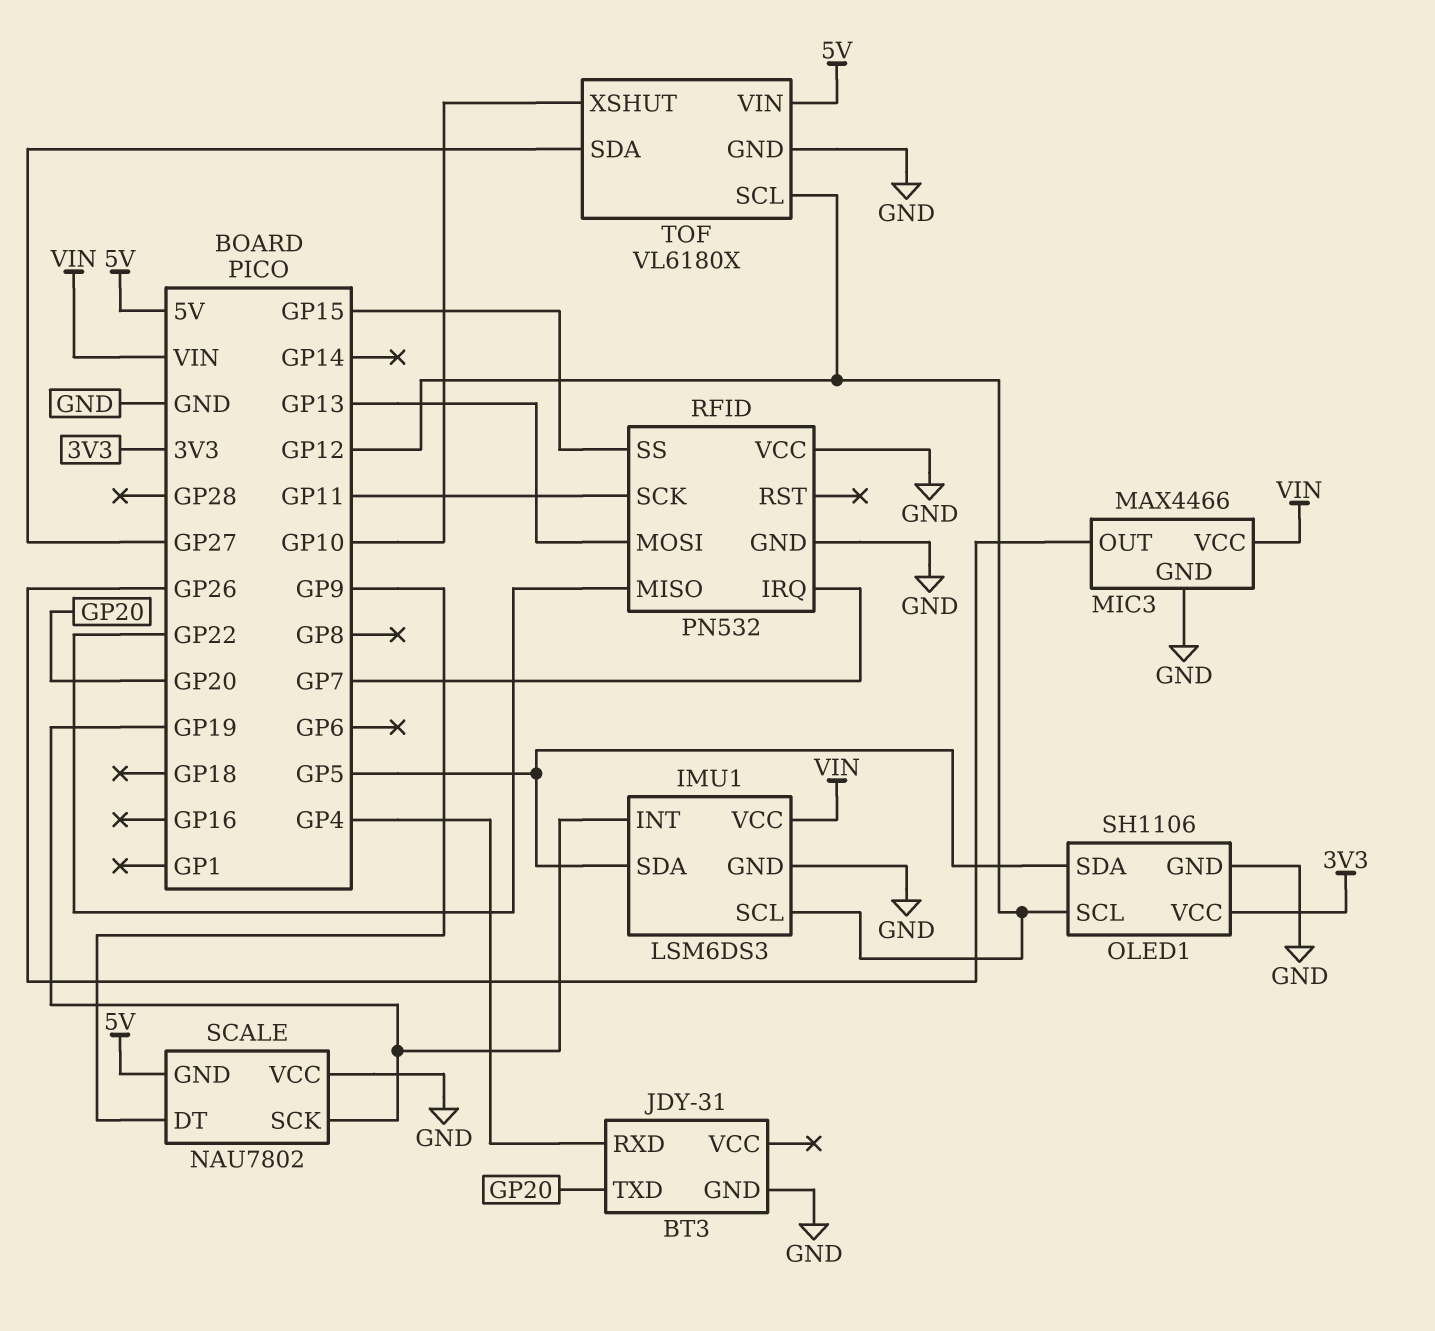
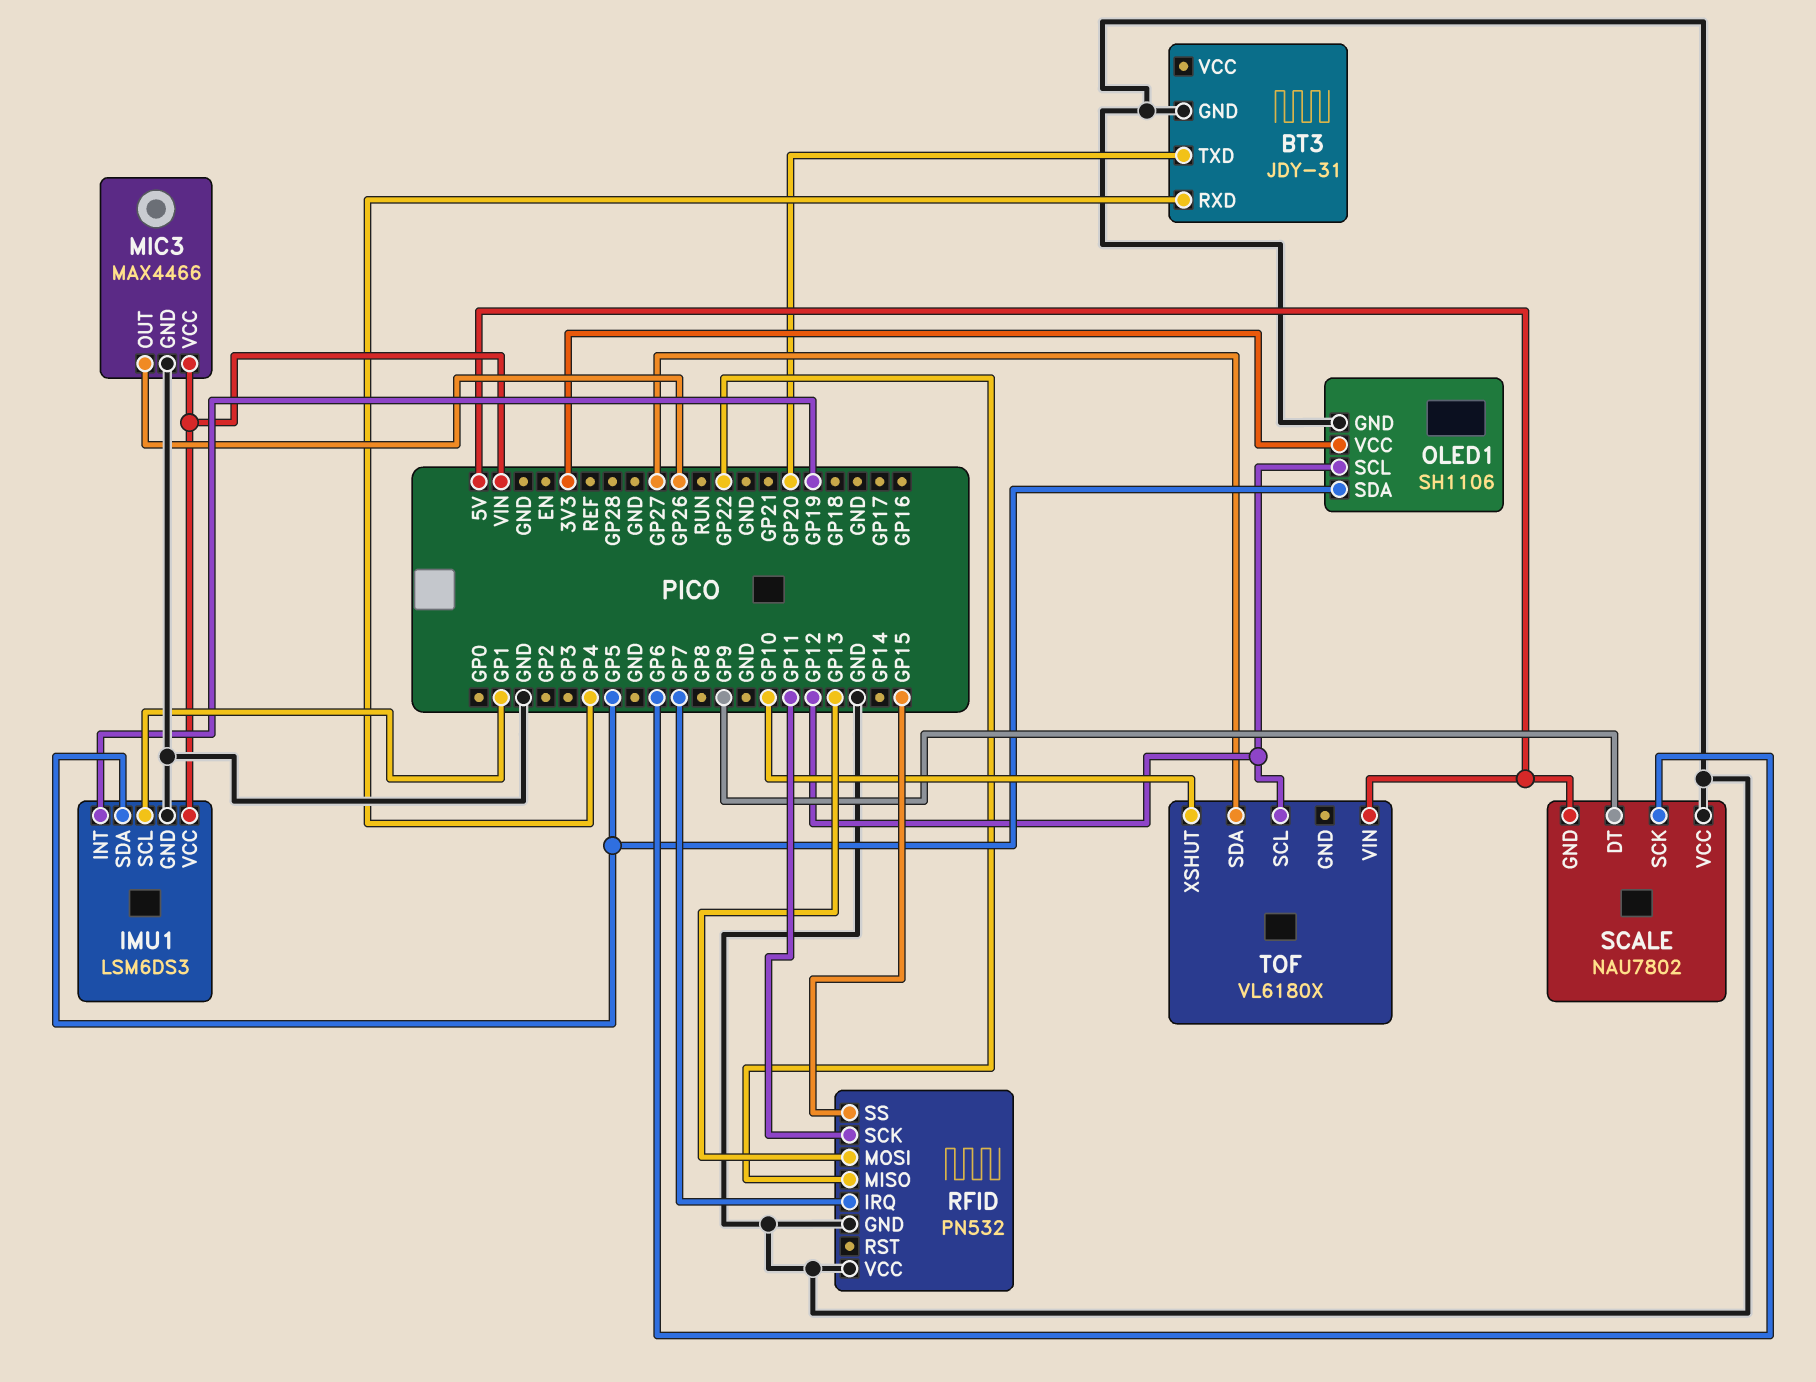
IMU1 pin SCL: GP12 -> GP1
SCALE pin SCK: GP19 -> GP6
TOF pin GND: GND -> none

